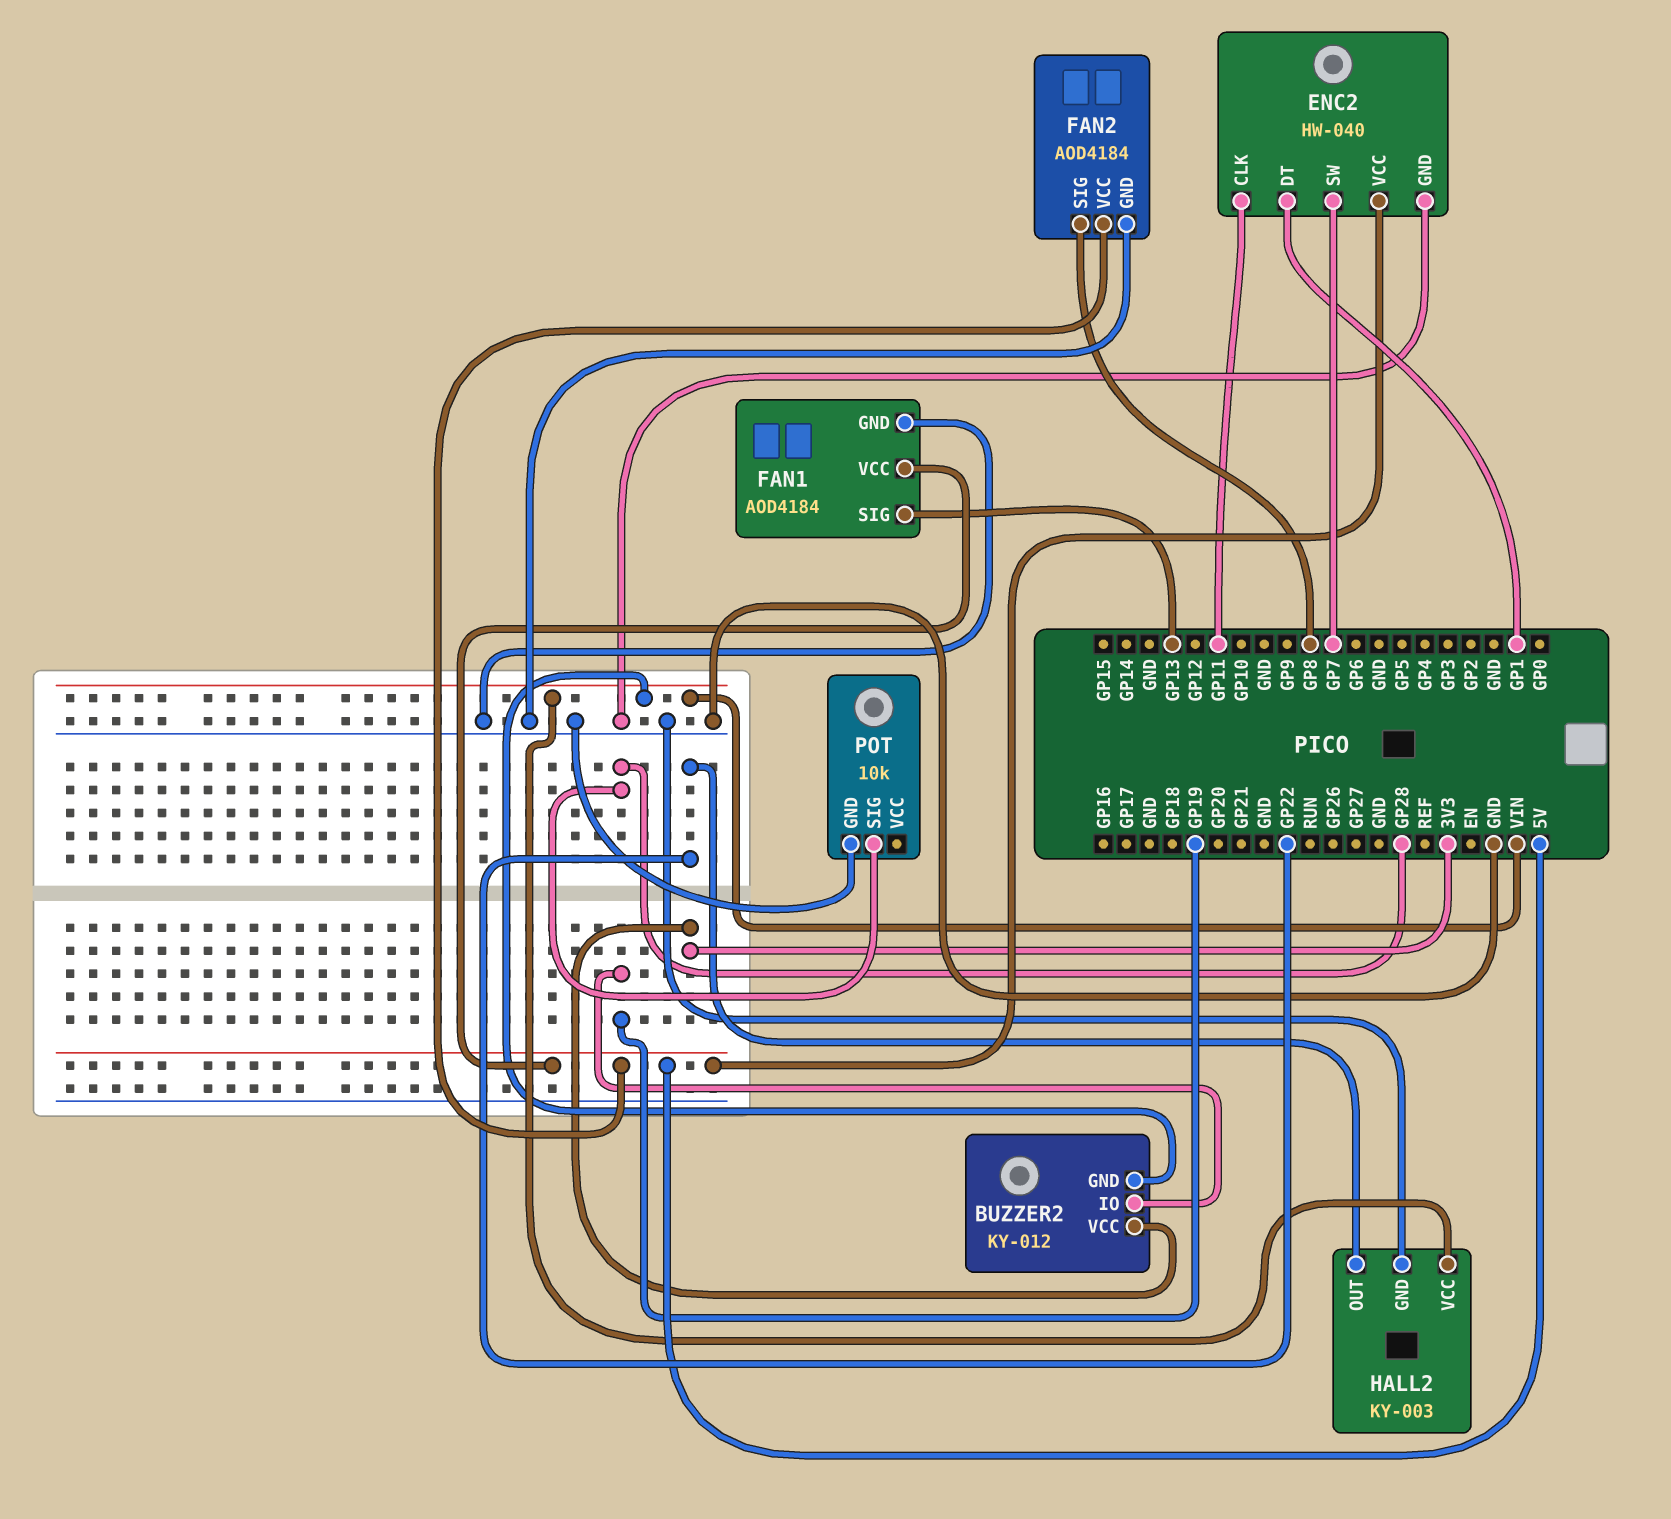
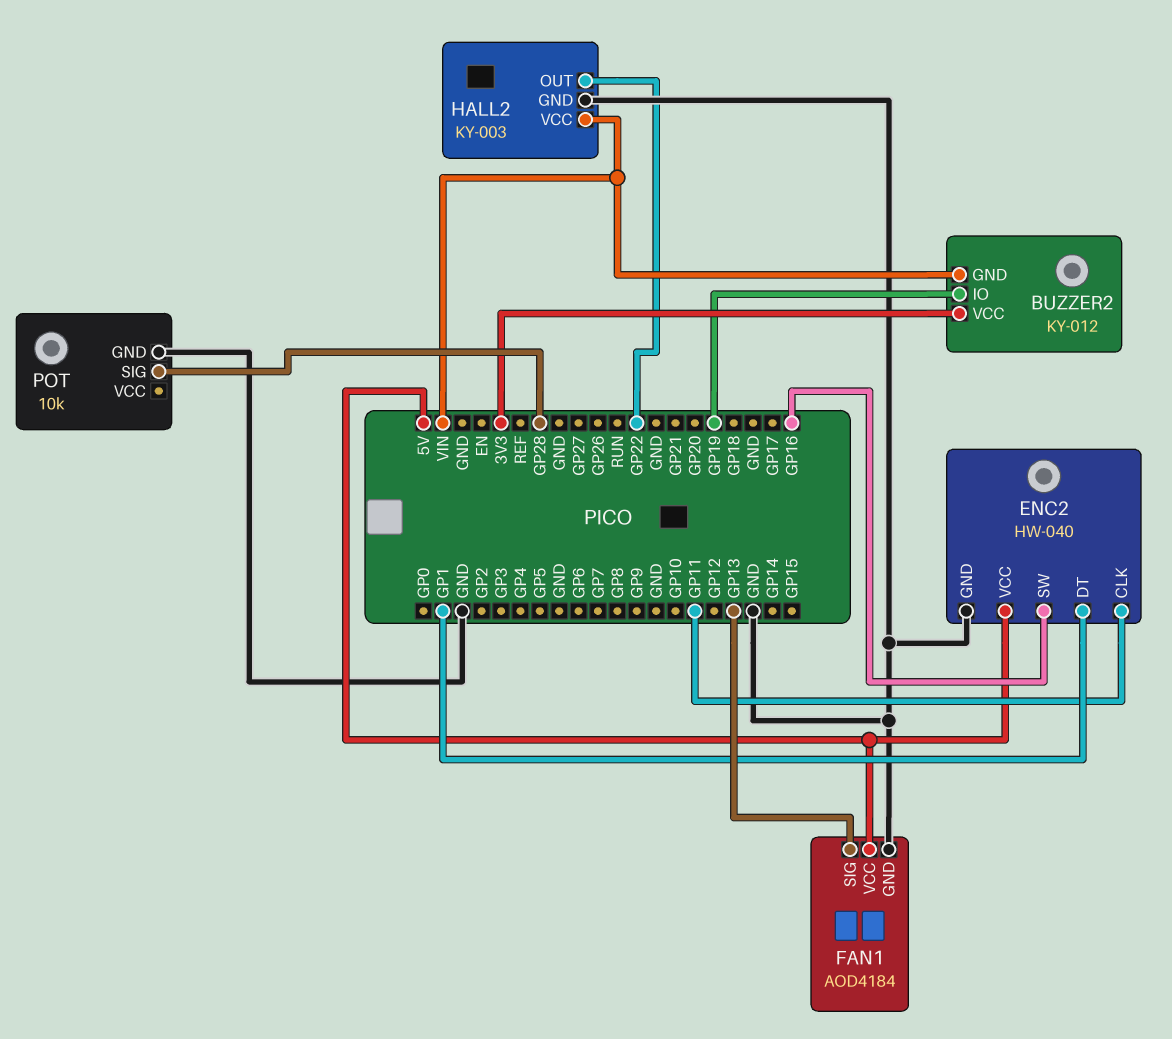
ENC2 pin SW: GP7 -> GP16
FAN2: AOD4184 -> none
FAN2 pin GND: GND -> none
FAN2 pin SIG: GP8 -> none
FAN2 pin VCC: 5V -> none

